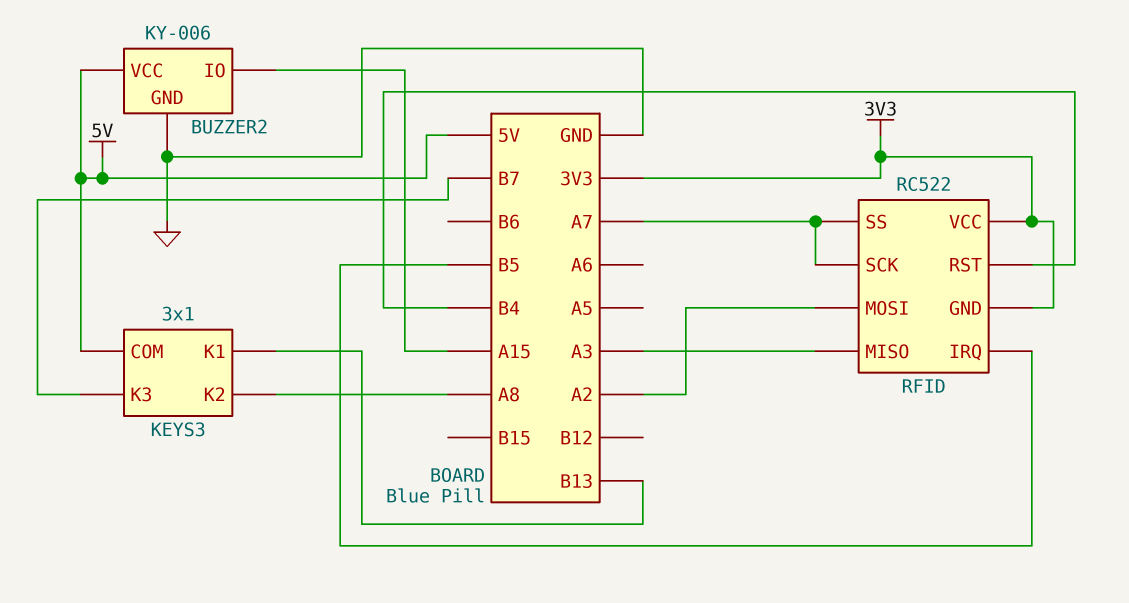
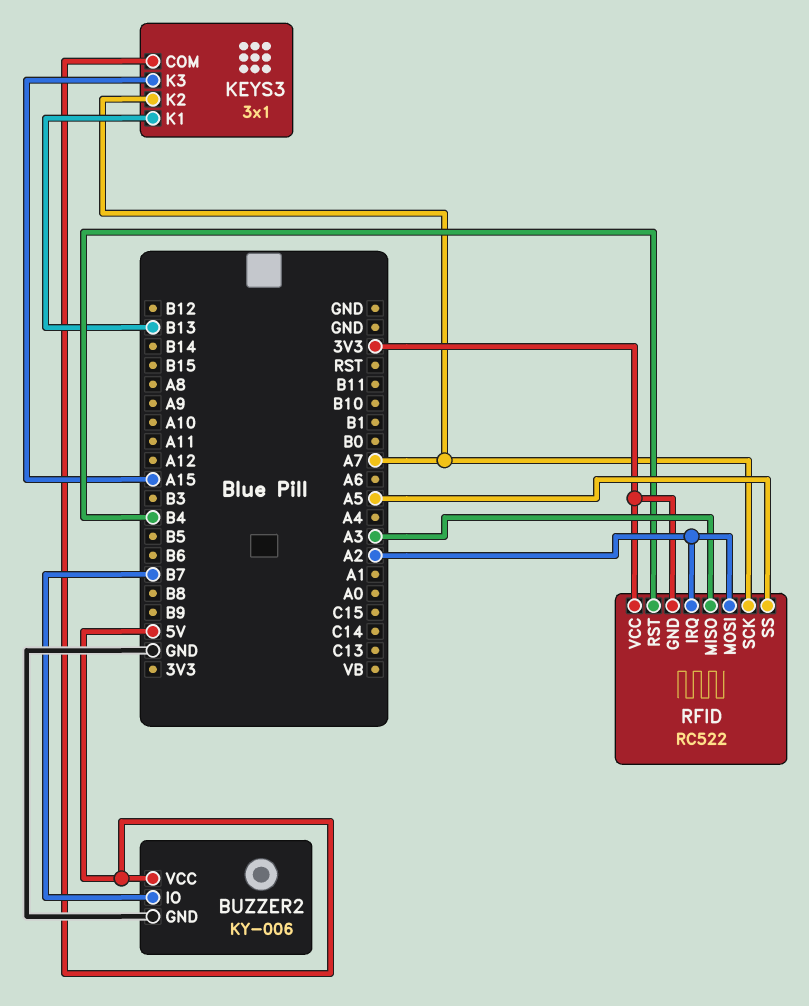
BUZZER2 pin IO: A15 -> B7
KEYS3 pin K2: A8 -> A7
KEYS3 pin K3: B7 -> A15
RFID pin IRQ: B5 -> A2
RFID pin SS: A7 -> A5

